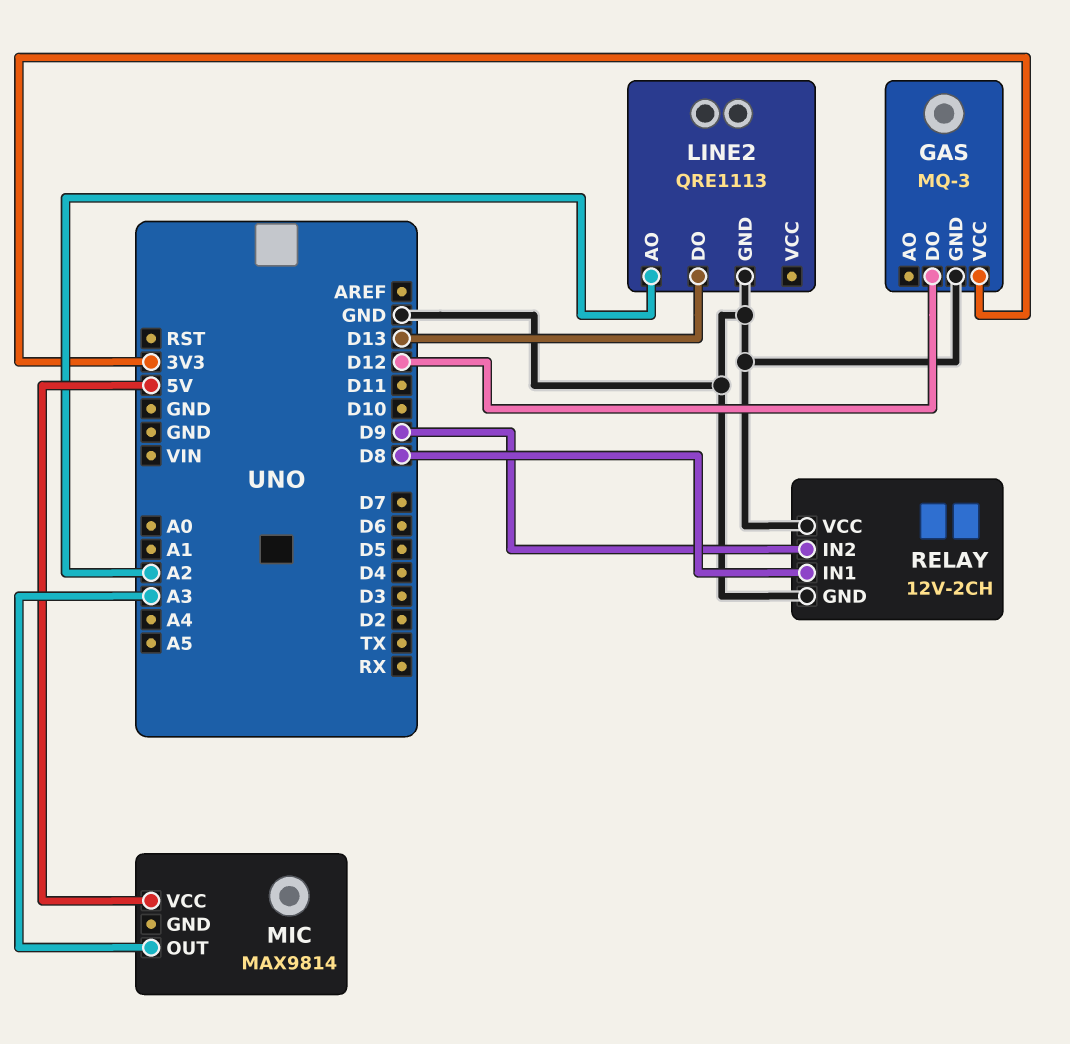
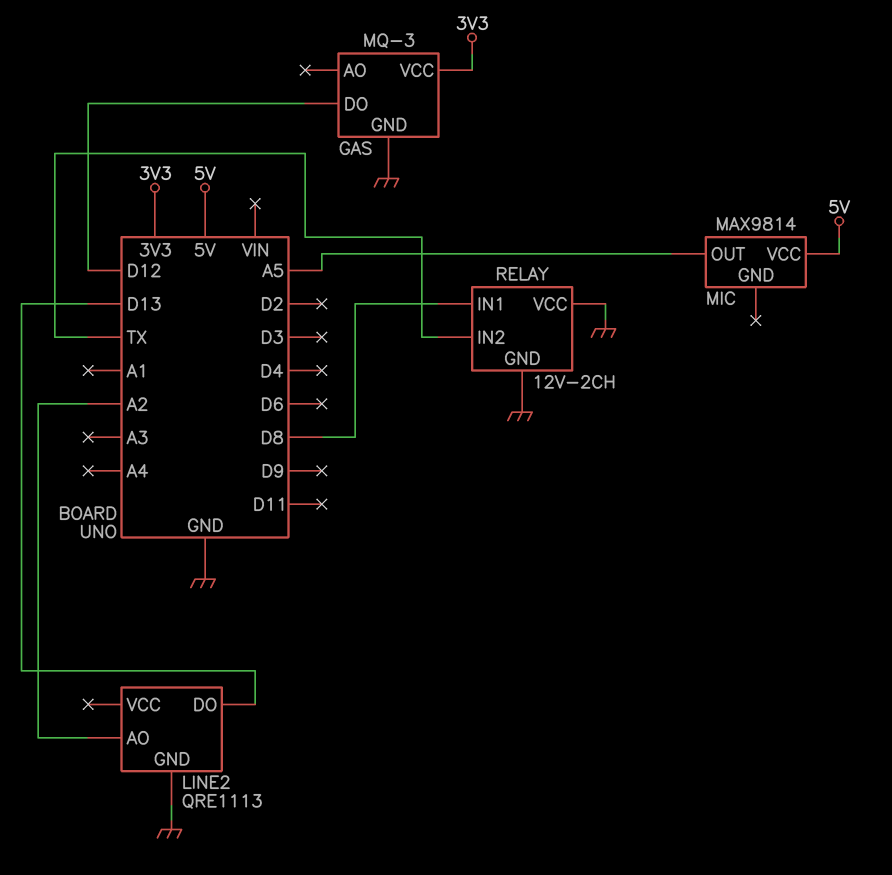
MIC pin OUT: A3 -> A5
RELAY pin IN2: D9 -> TX

